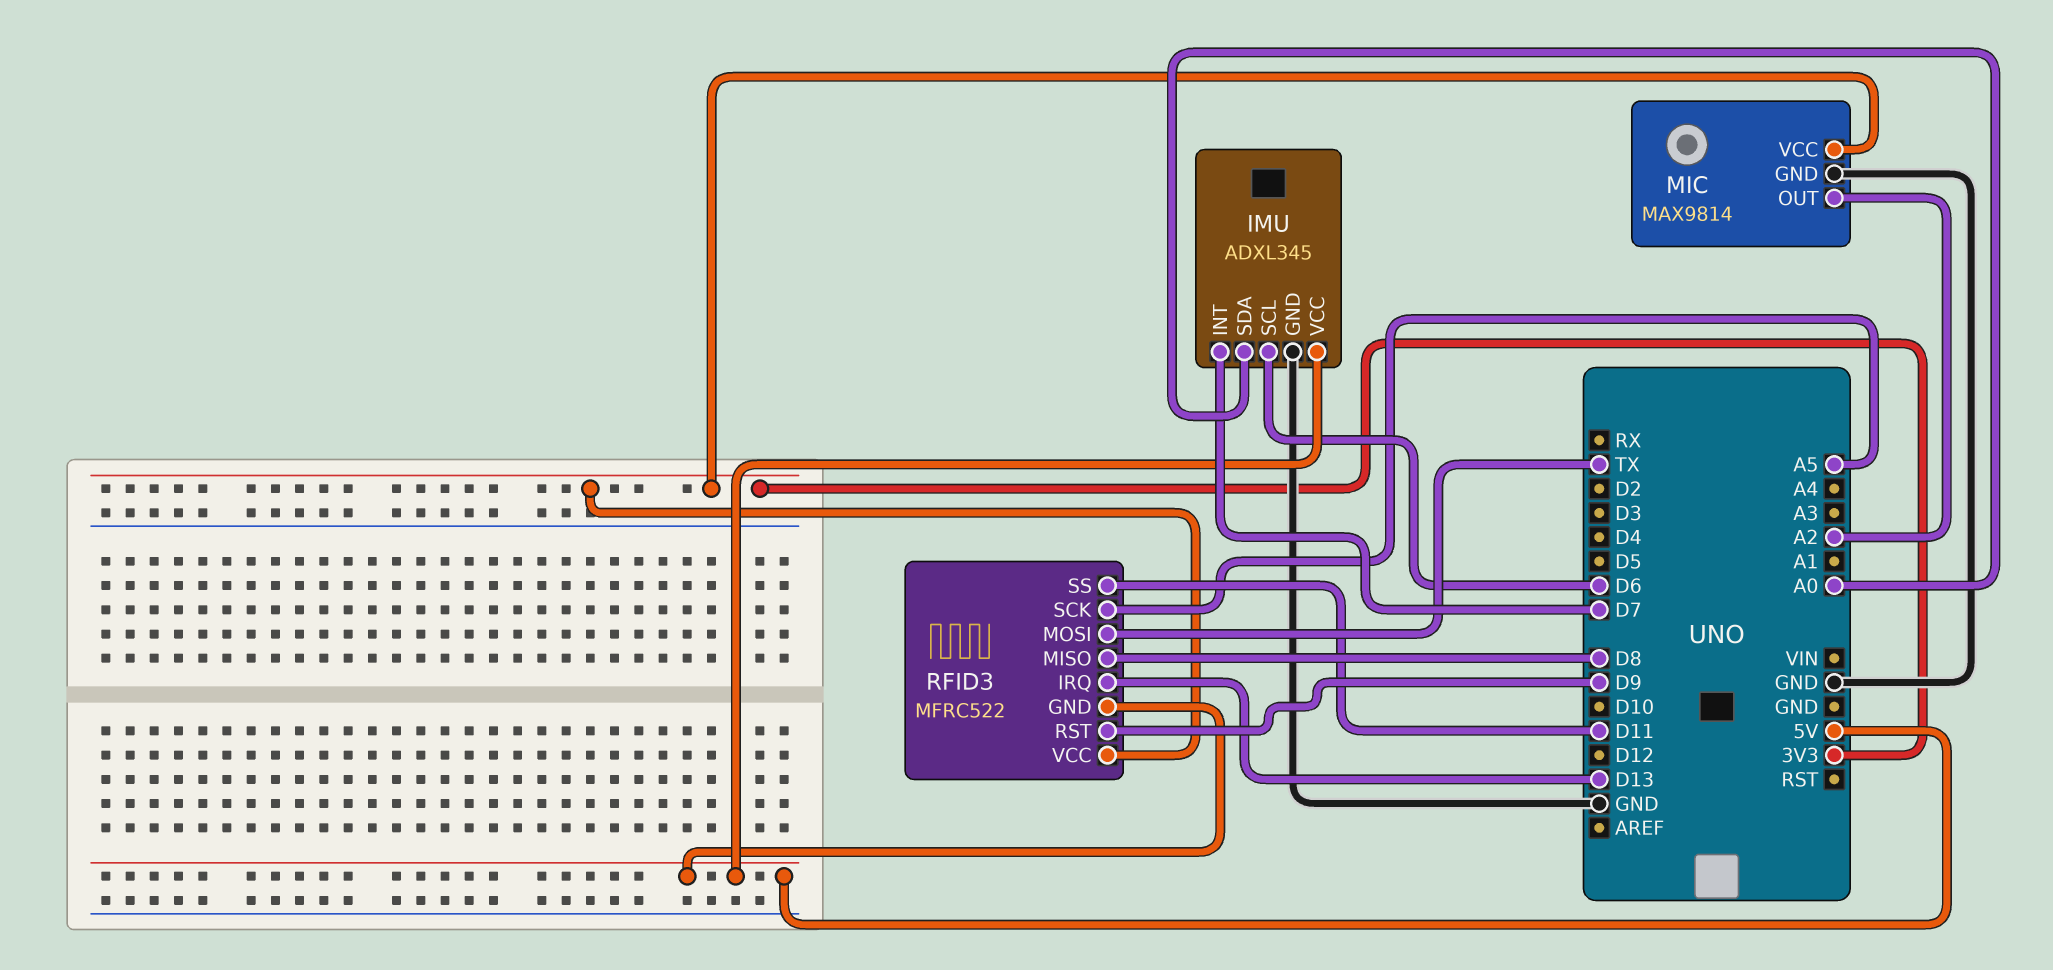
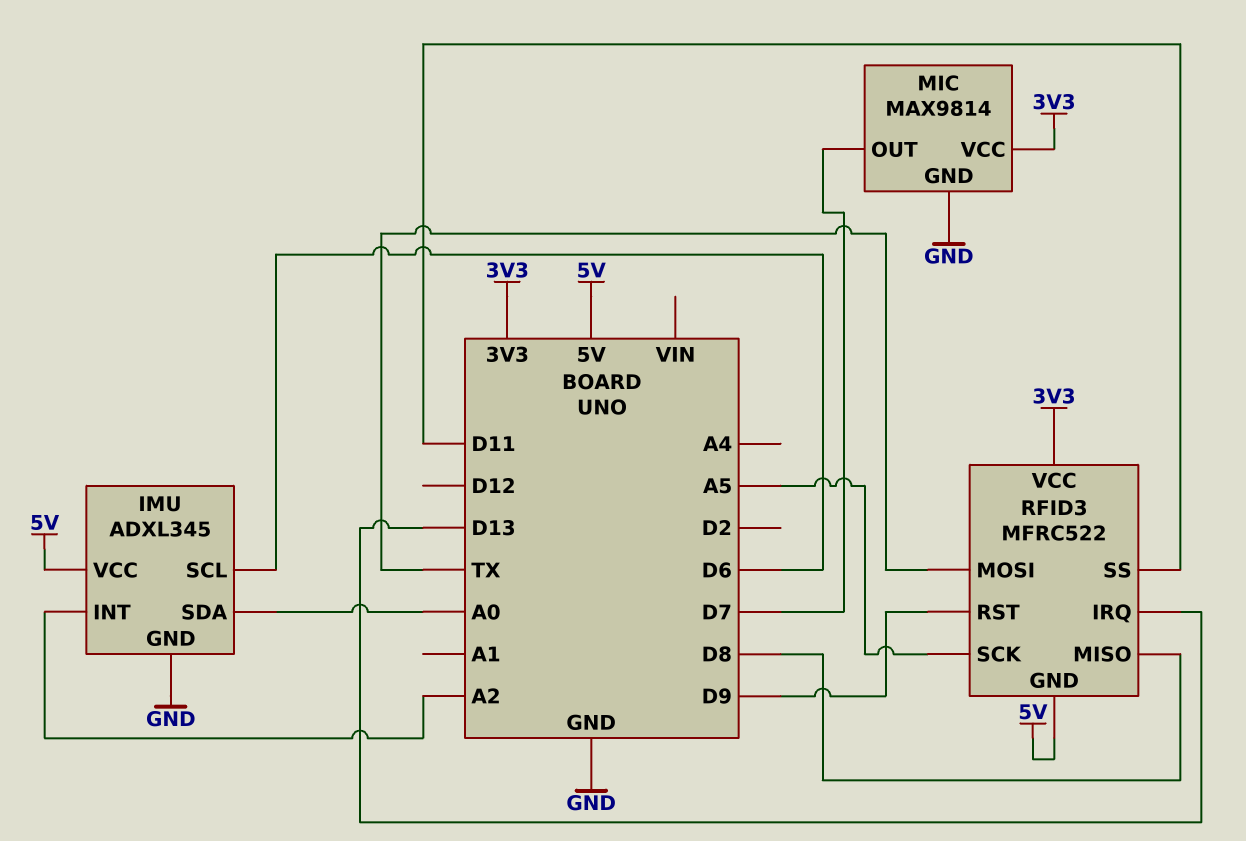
IMU pin INT: D7 -> A2
MIC pin OUT: A2 -> D7

